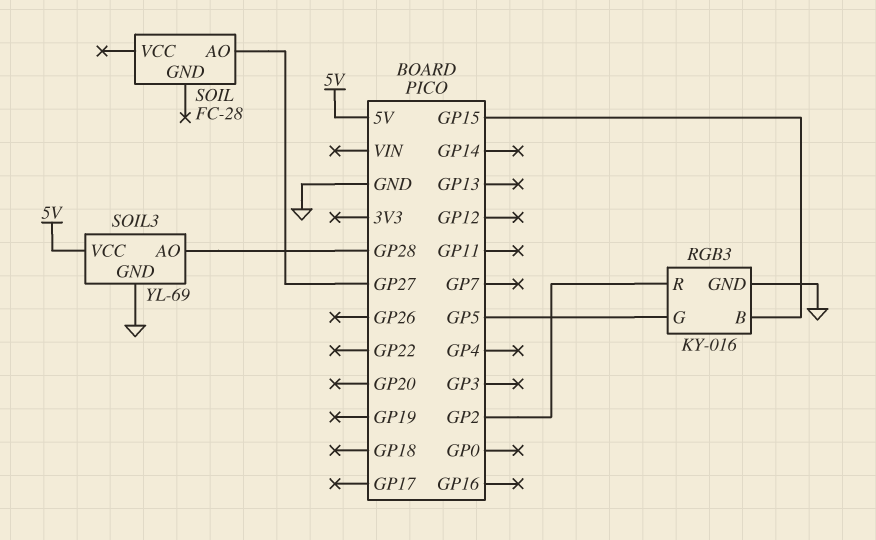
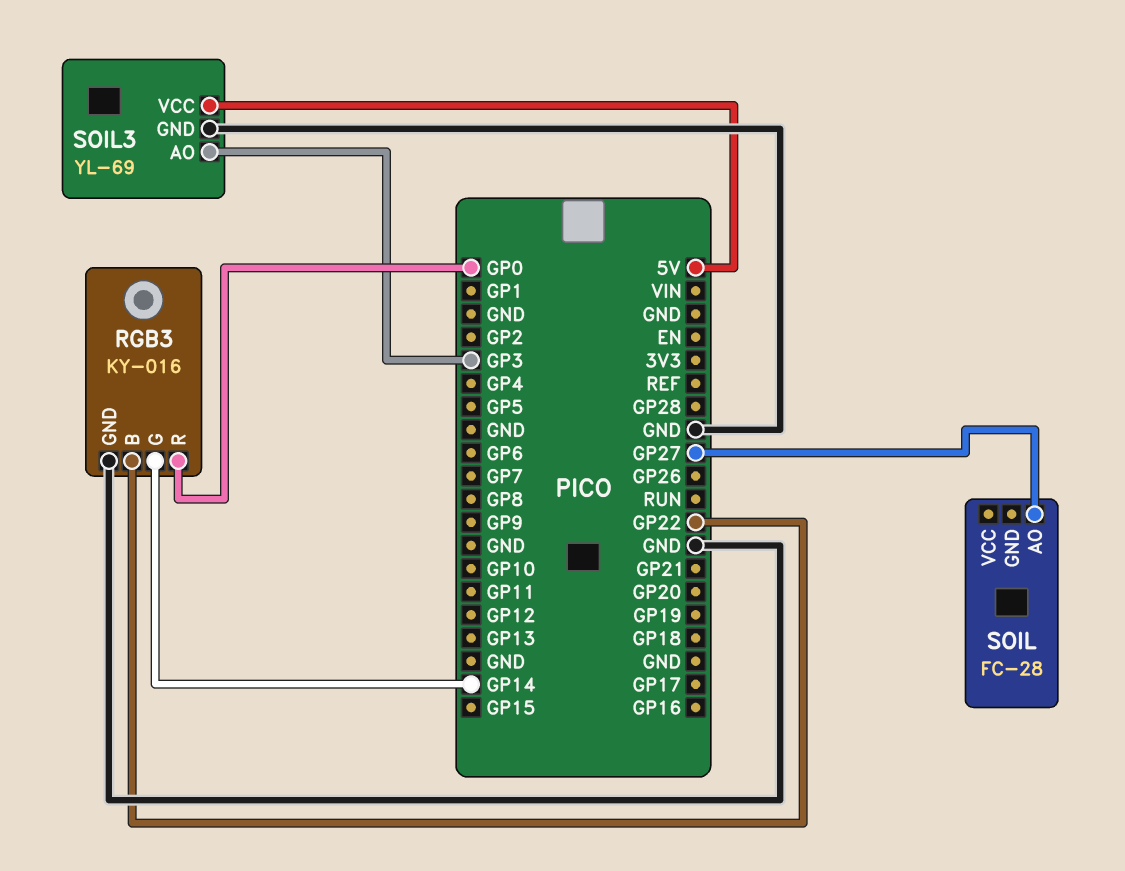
RGB3 pin B: GP15 -> GP22
RGB3 pin G: GP5 -> GP14
RGB3 pin R: GP2 -> GP0
SOIL3 pin AO: GP28 -> GP3

